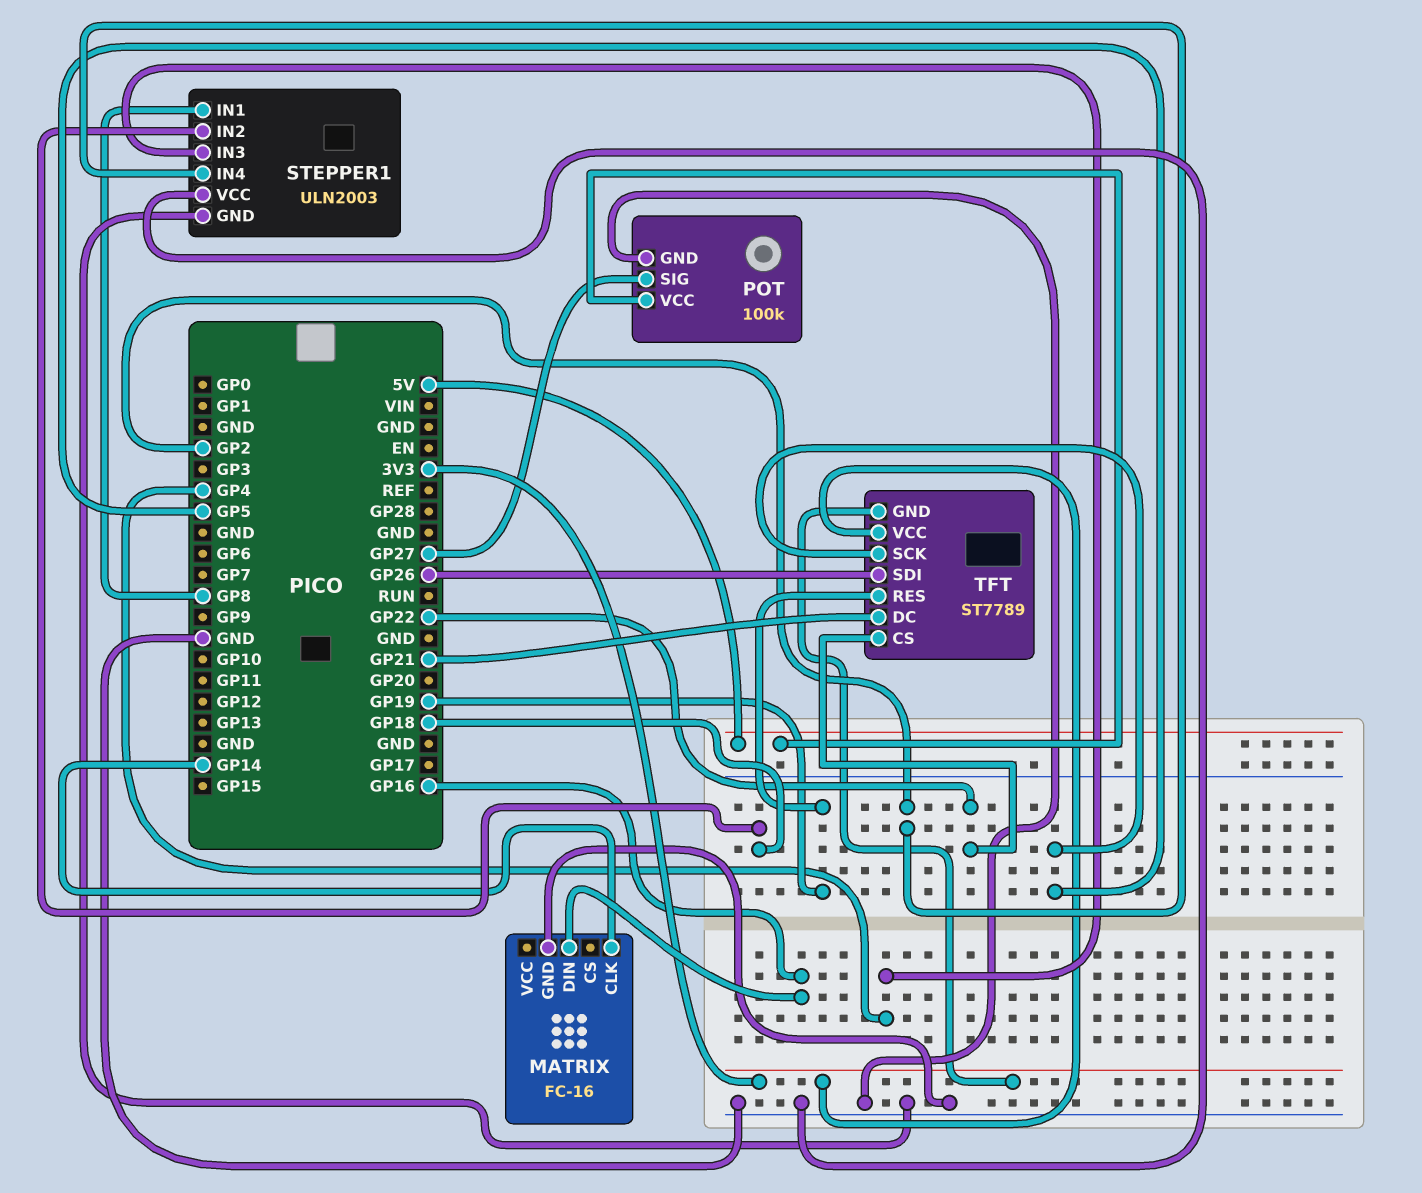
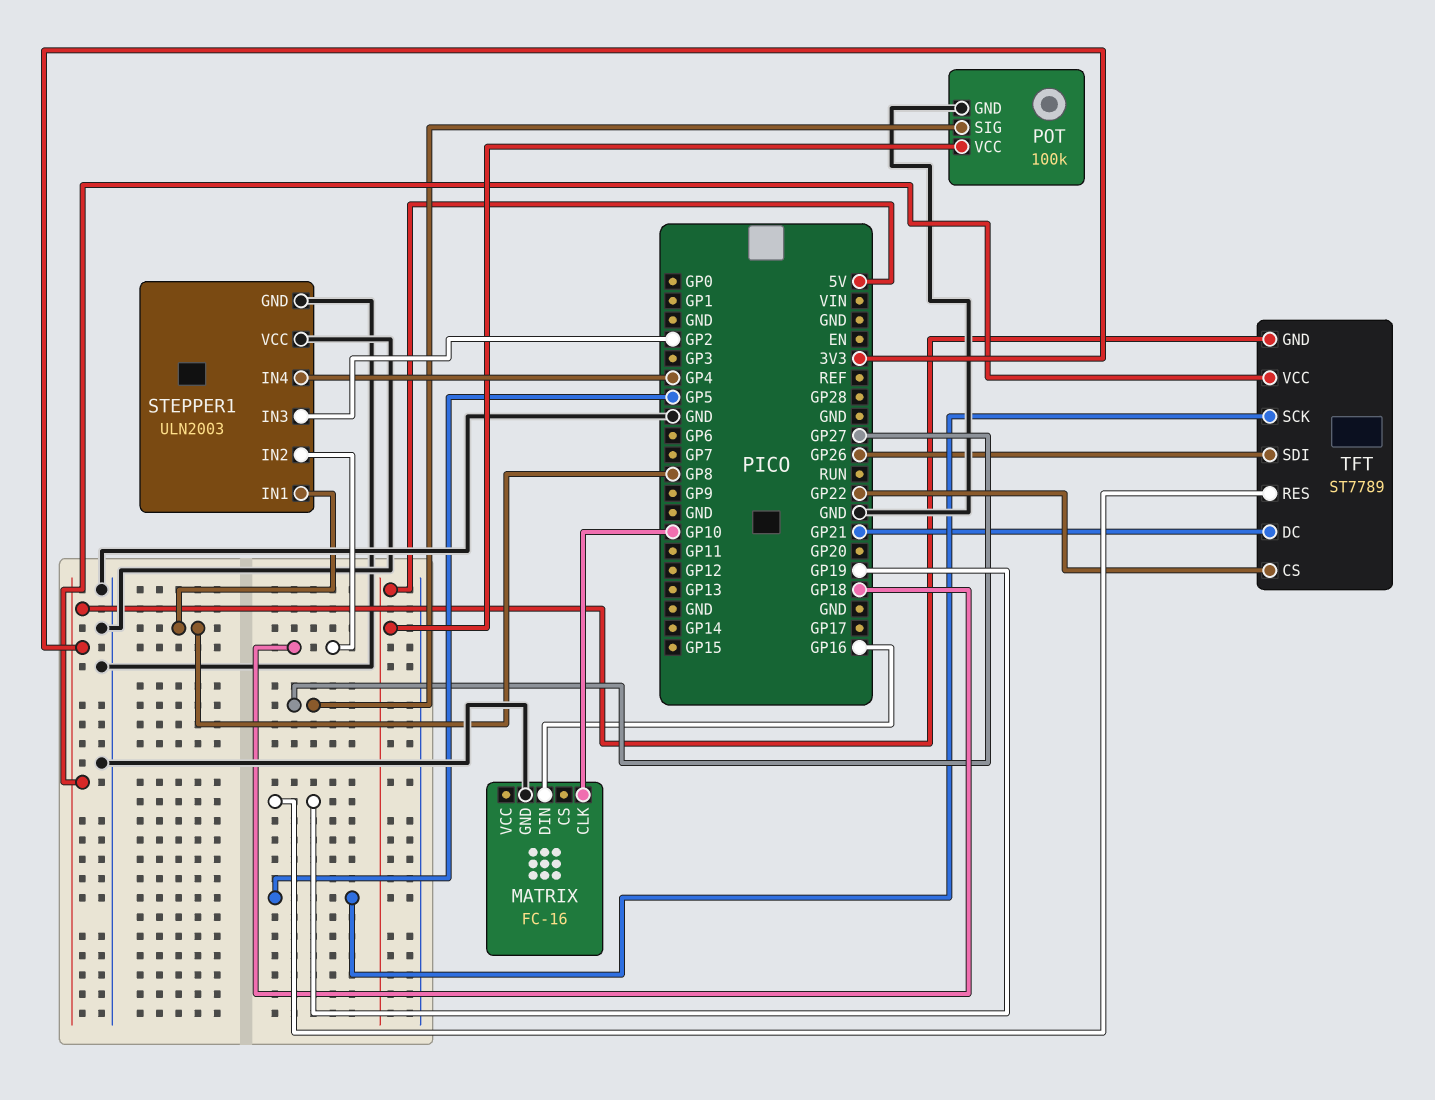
MATRIX pin CLK: GP14 -> GP10
STEPPER1 pin IN3: GP4 -> GP2
STEPPER1 pin IN4: GP2 -> GP4

